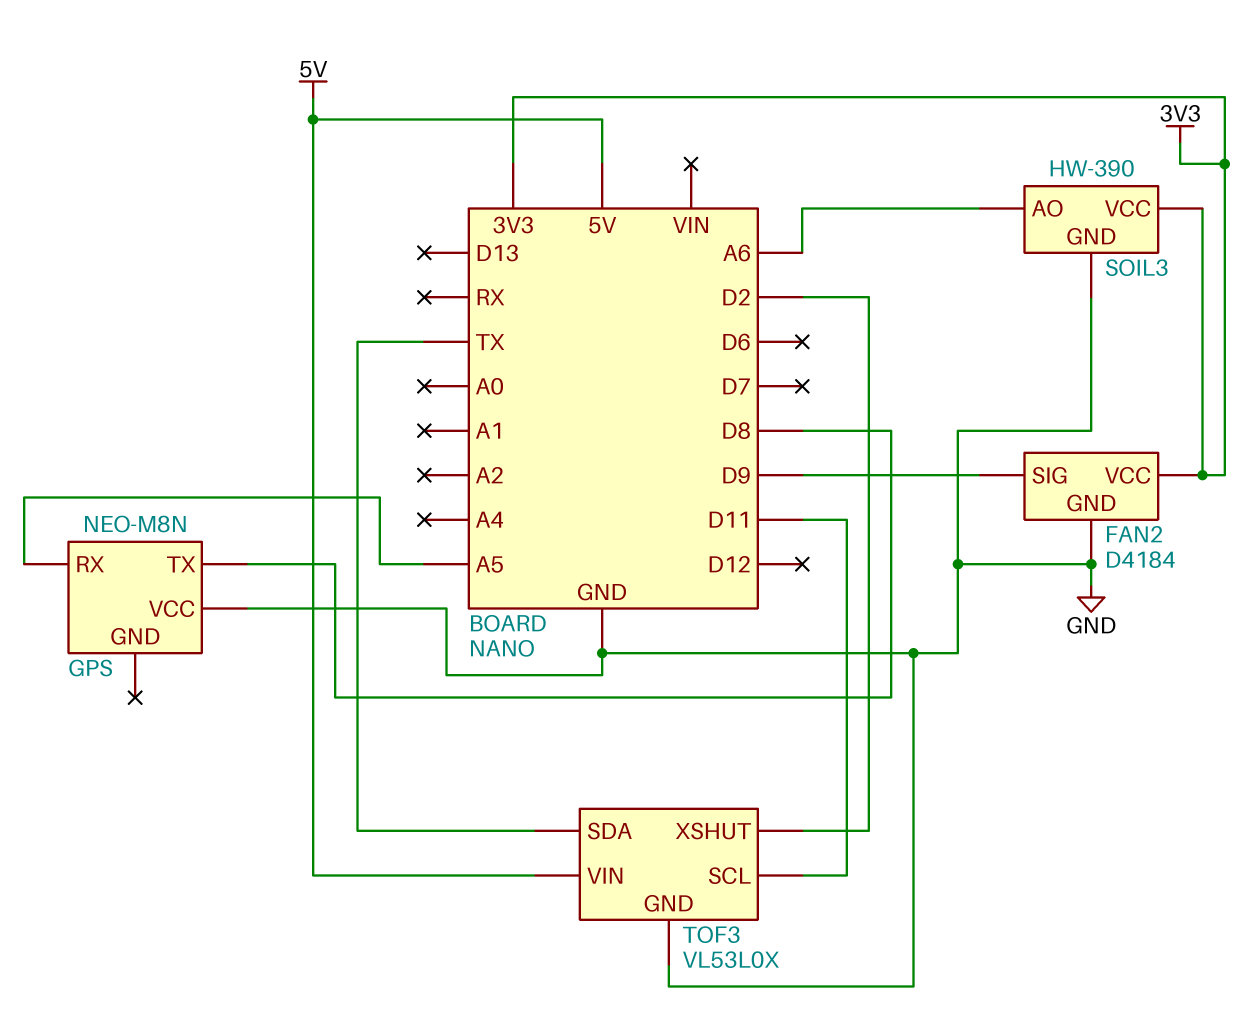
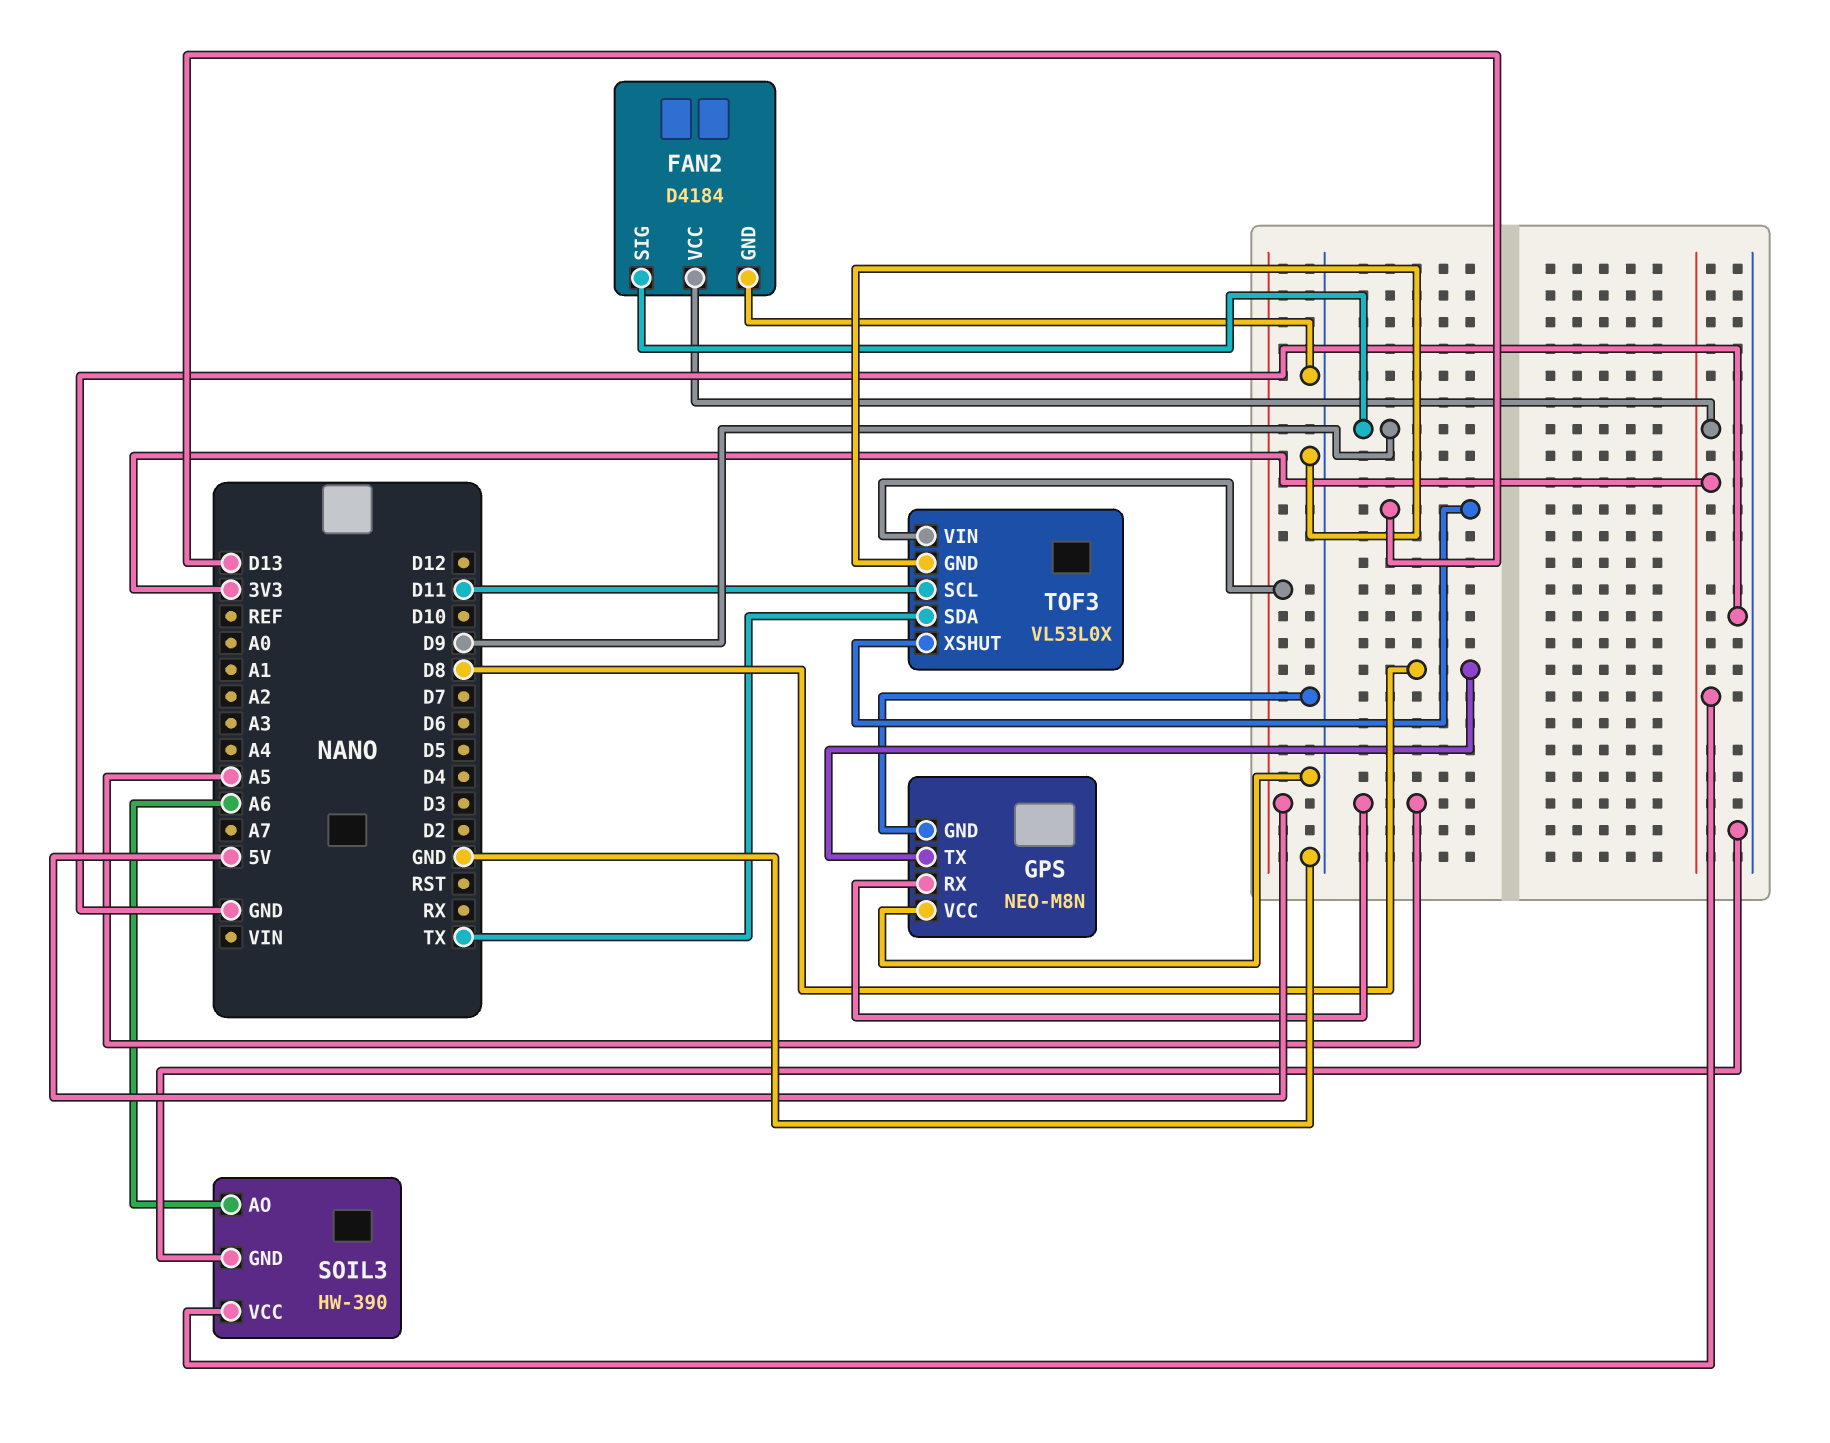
GPS pin GND: none -> GND
TOF3 pin XSHUT: D2 -> D13

